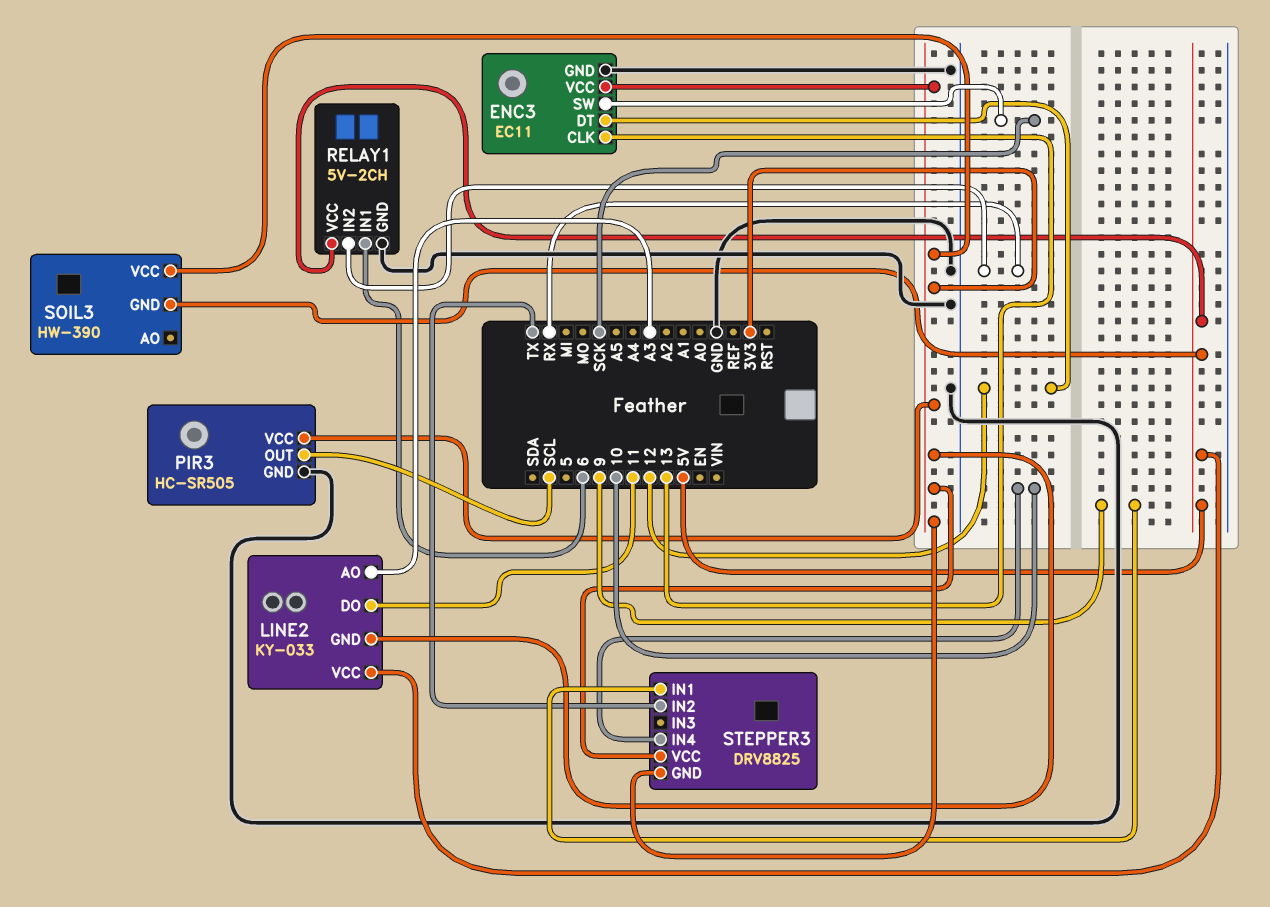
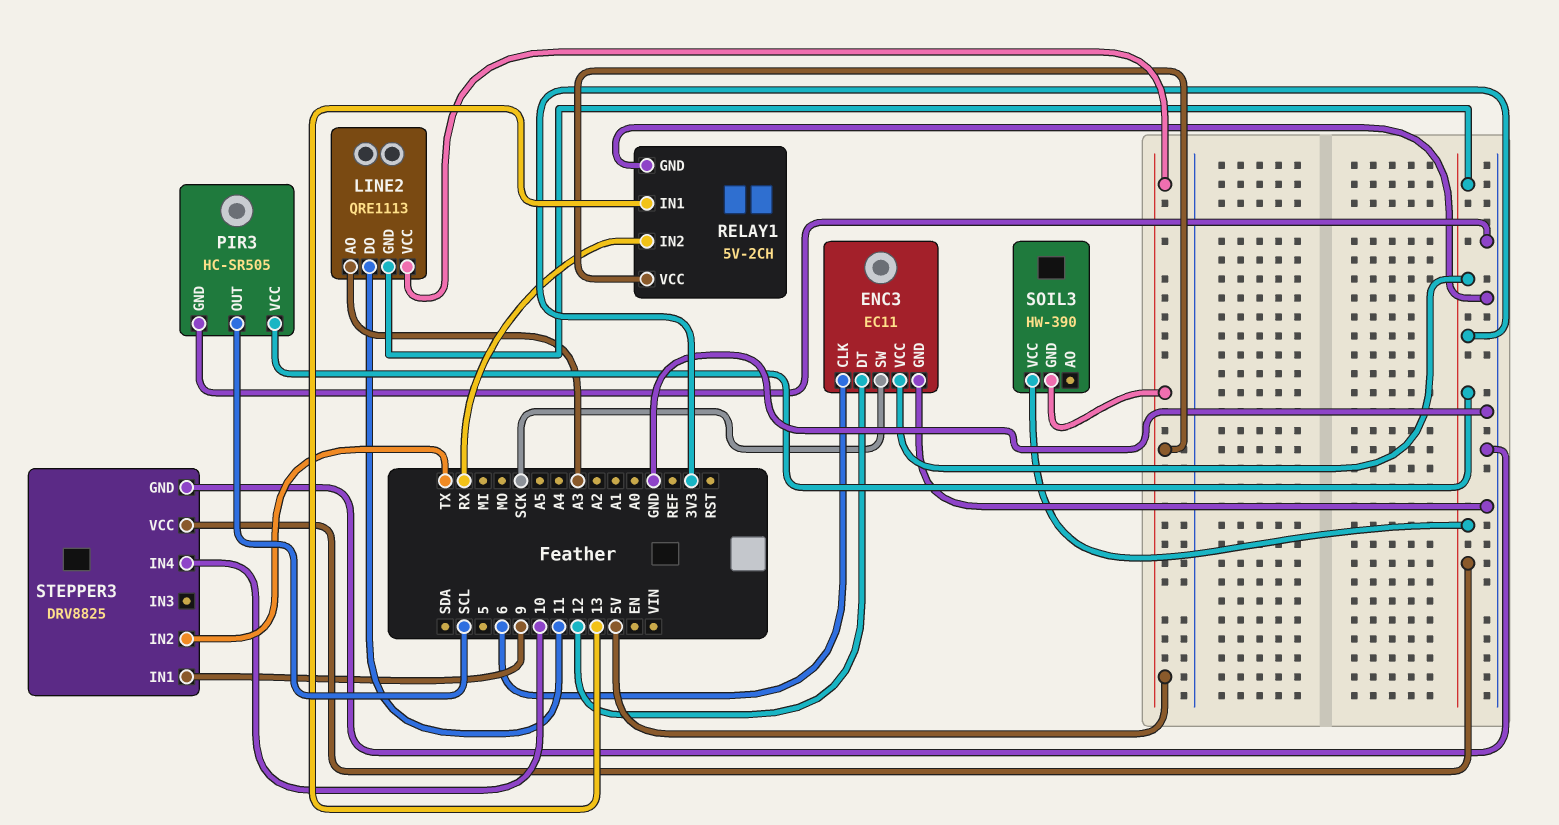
ENC3 pin CLK: 13 -> 6
LINE2: KY-033 -> QRE1113
RELAY1 pin IN1: 6 -> 13
STEPPER3 pin GND: 3V3 -> GND

